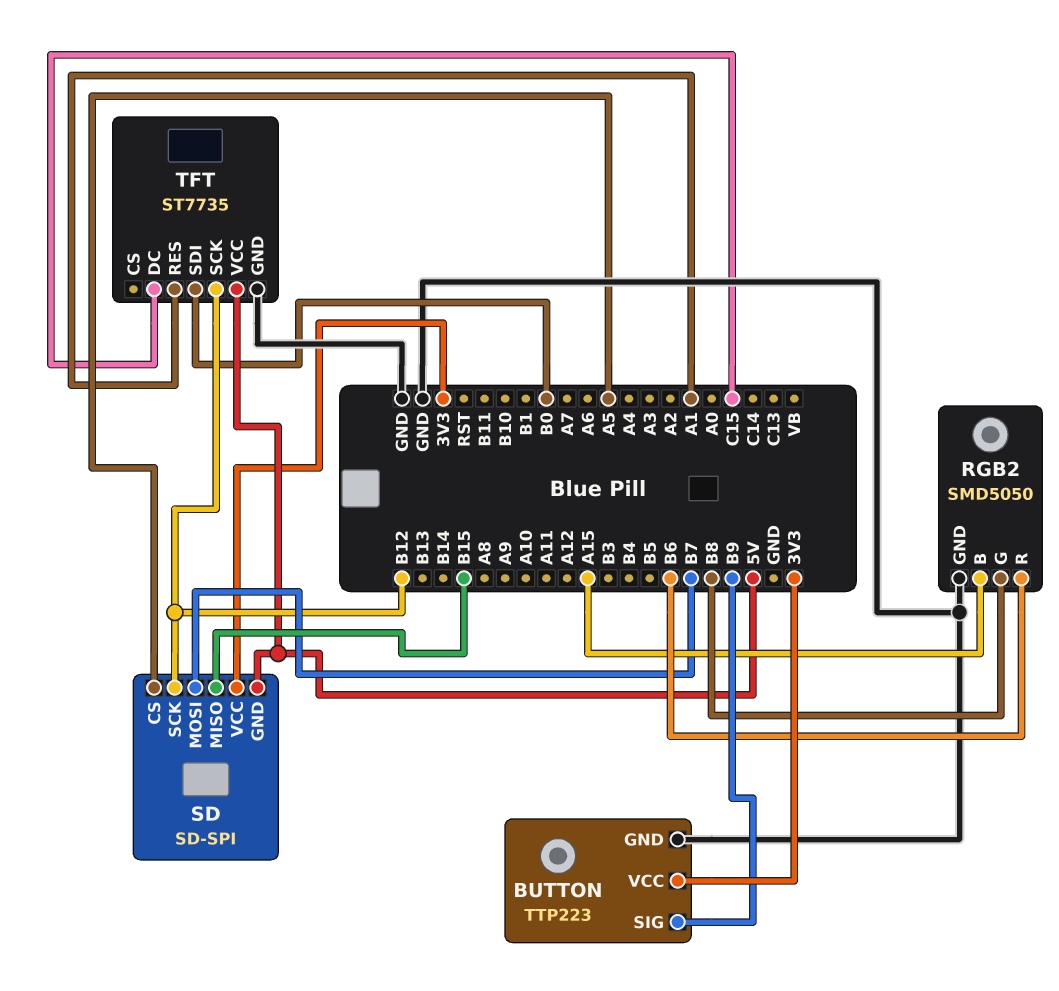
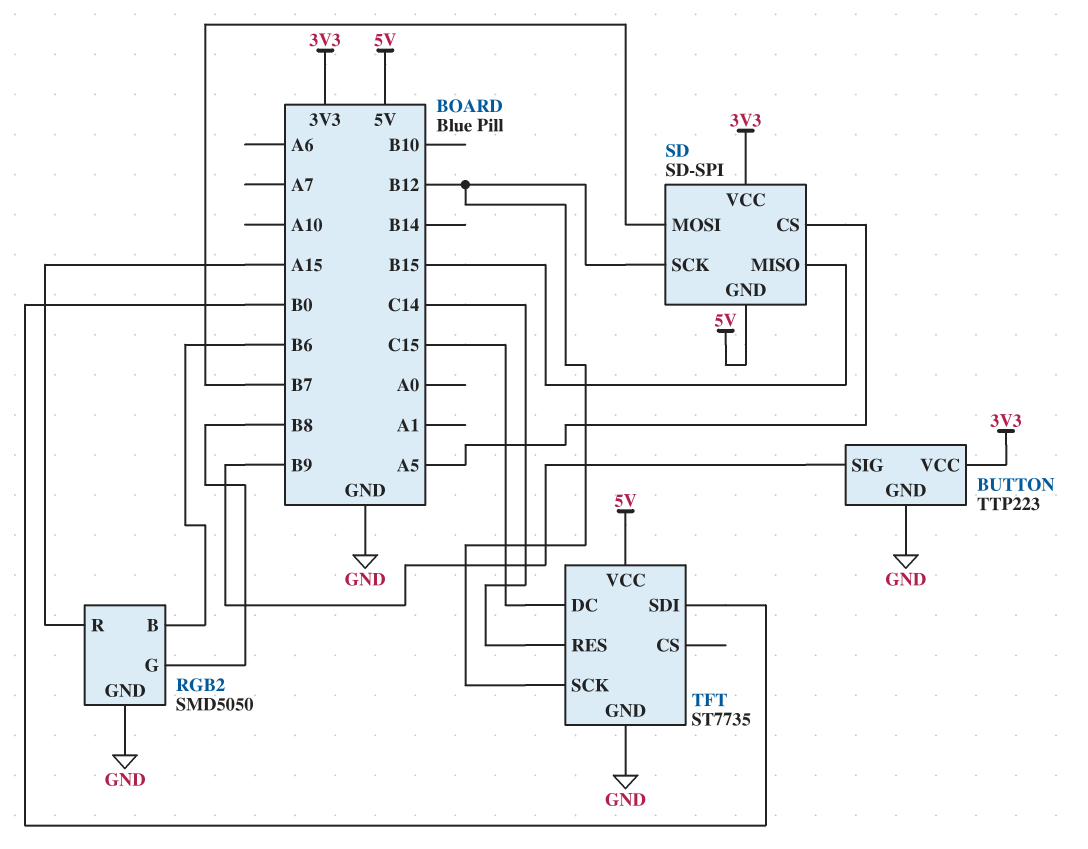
RGB2 pin B: A15 -> B6
RGB2 pin R: B6 -> A15
TFT pin RES: A1 -> C14

